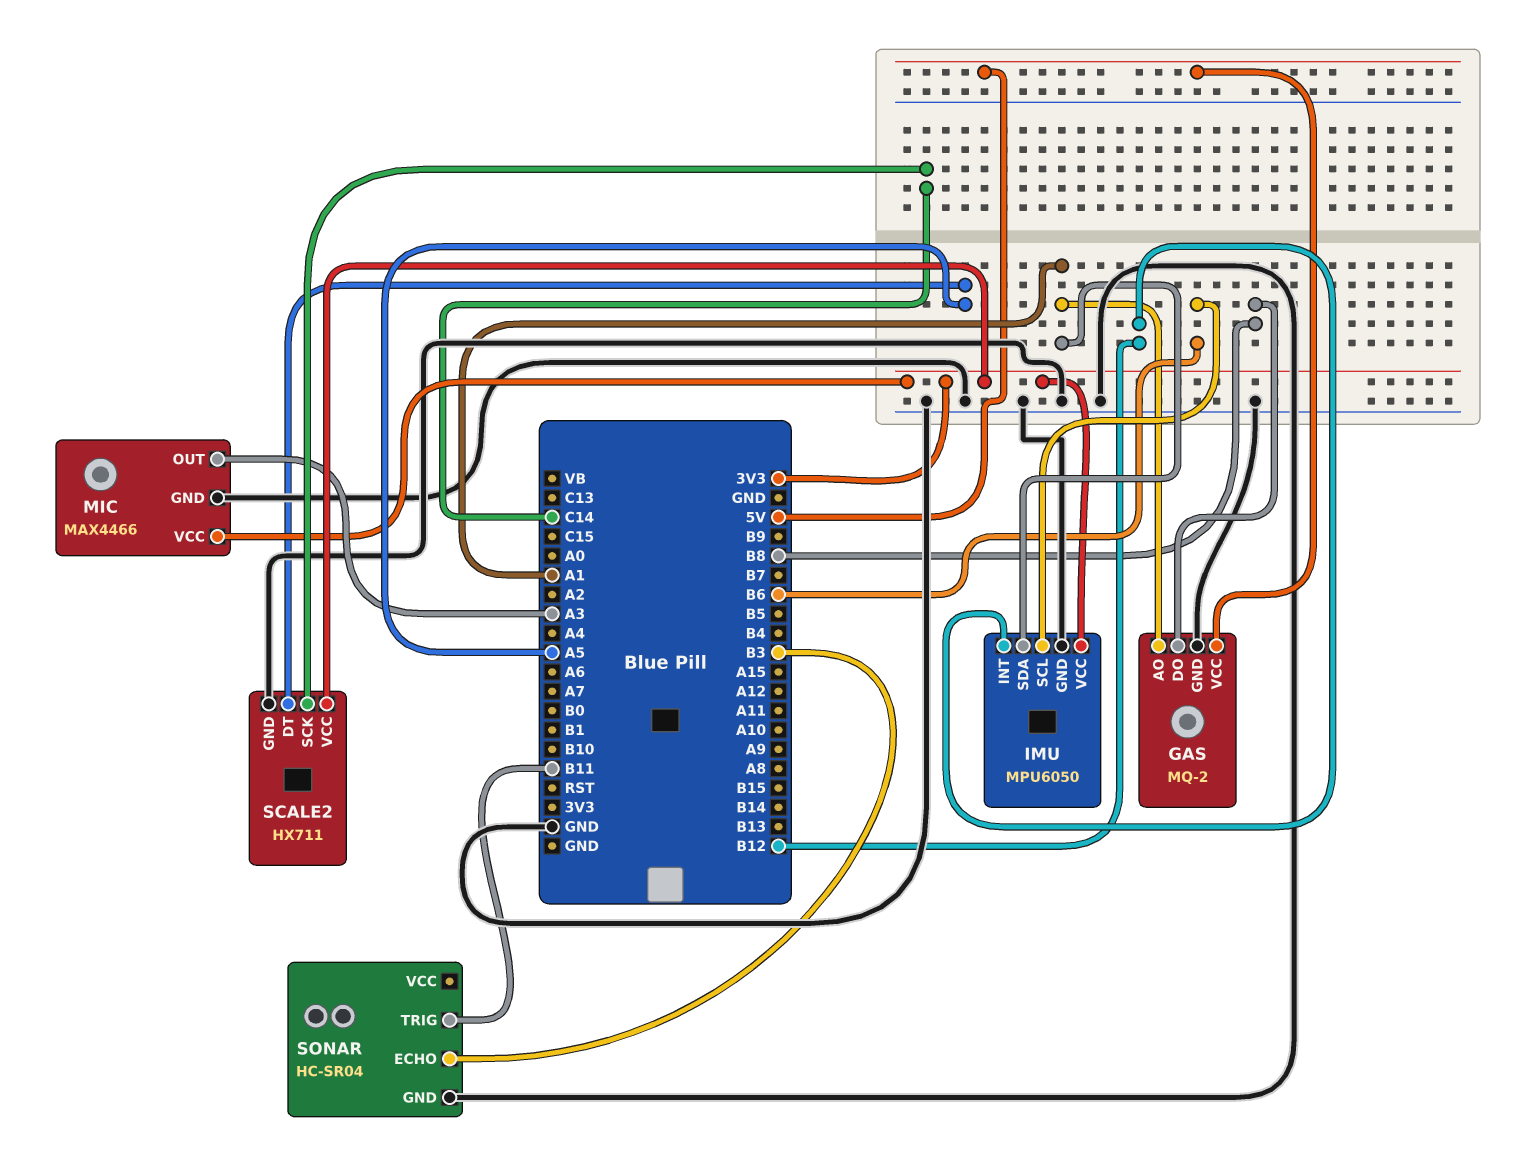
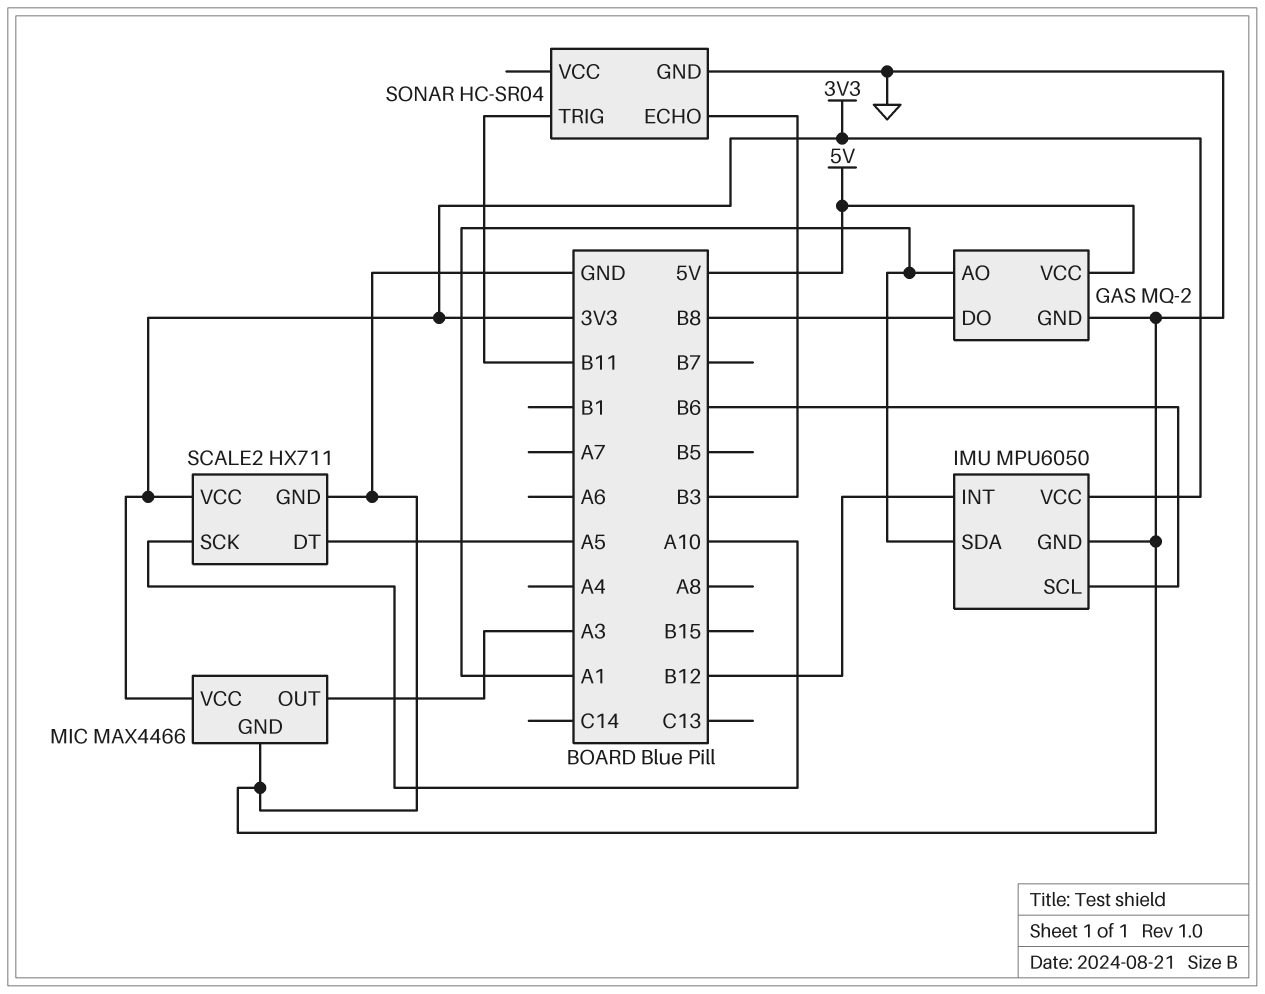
SCALE2 pin SCK: C14 -> A10

